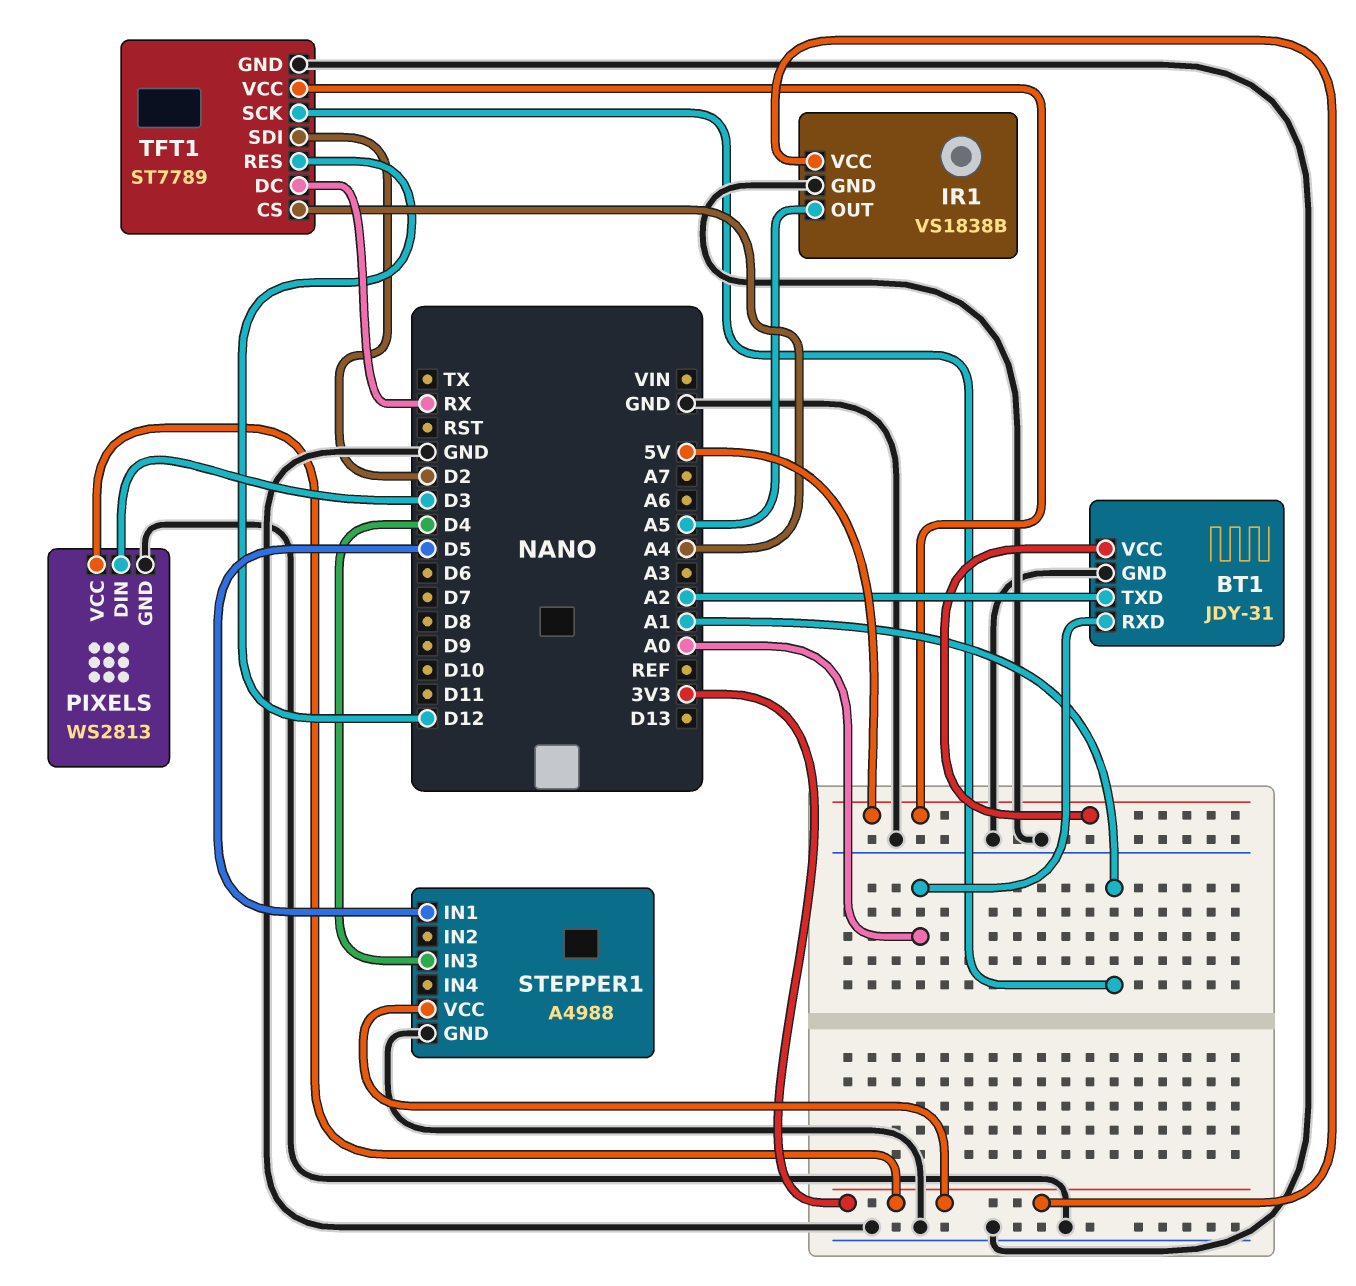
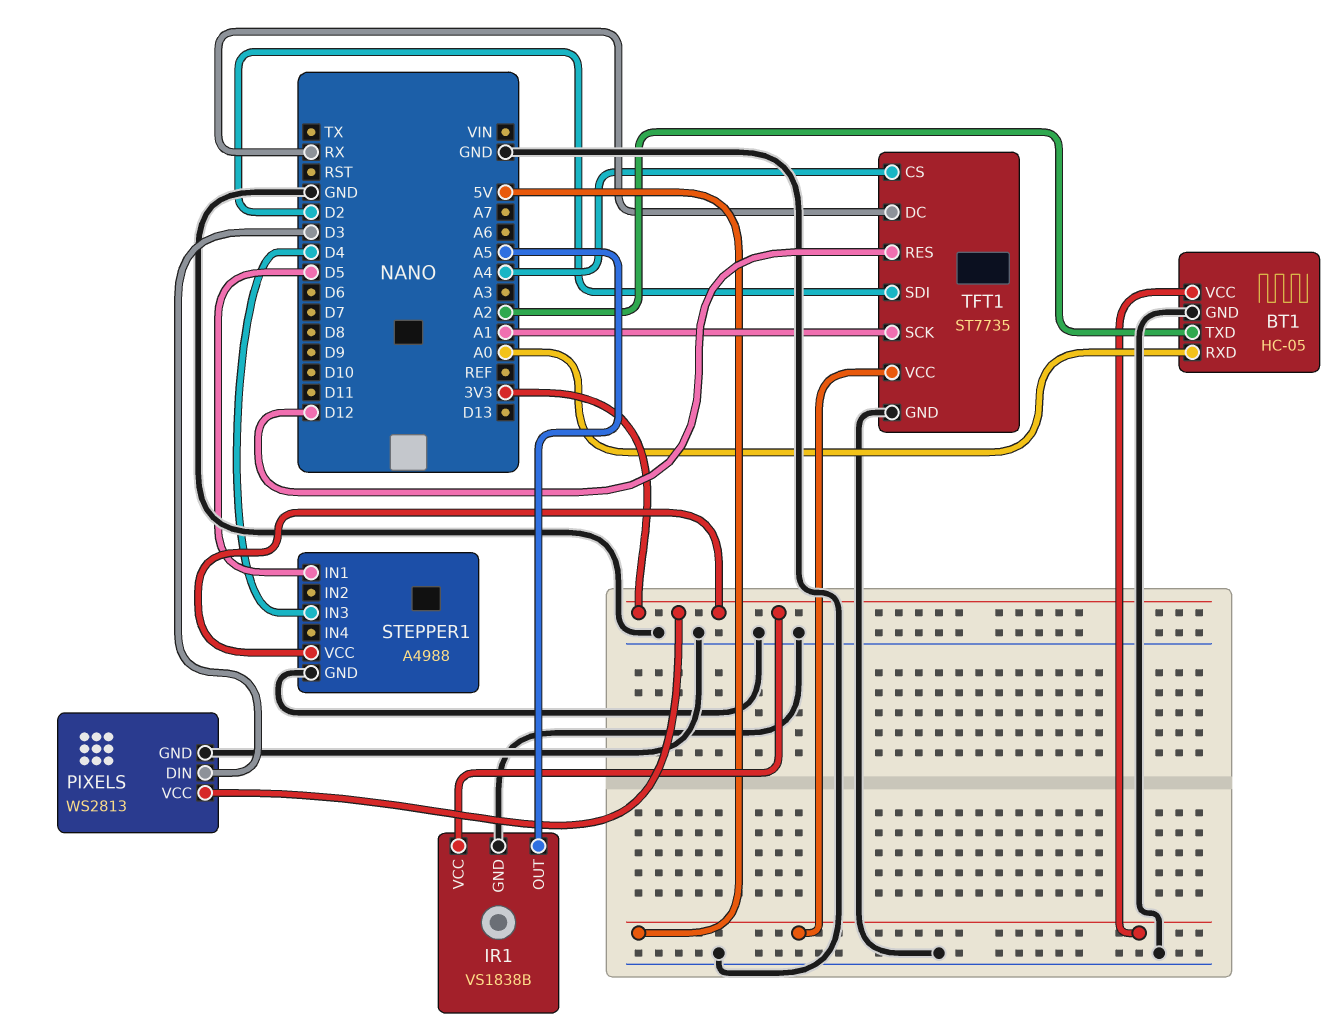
BT1: JDY-31 -> HC-05
TFT1: ST7789 -> ST7735

